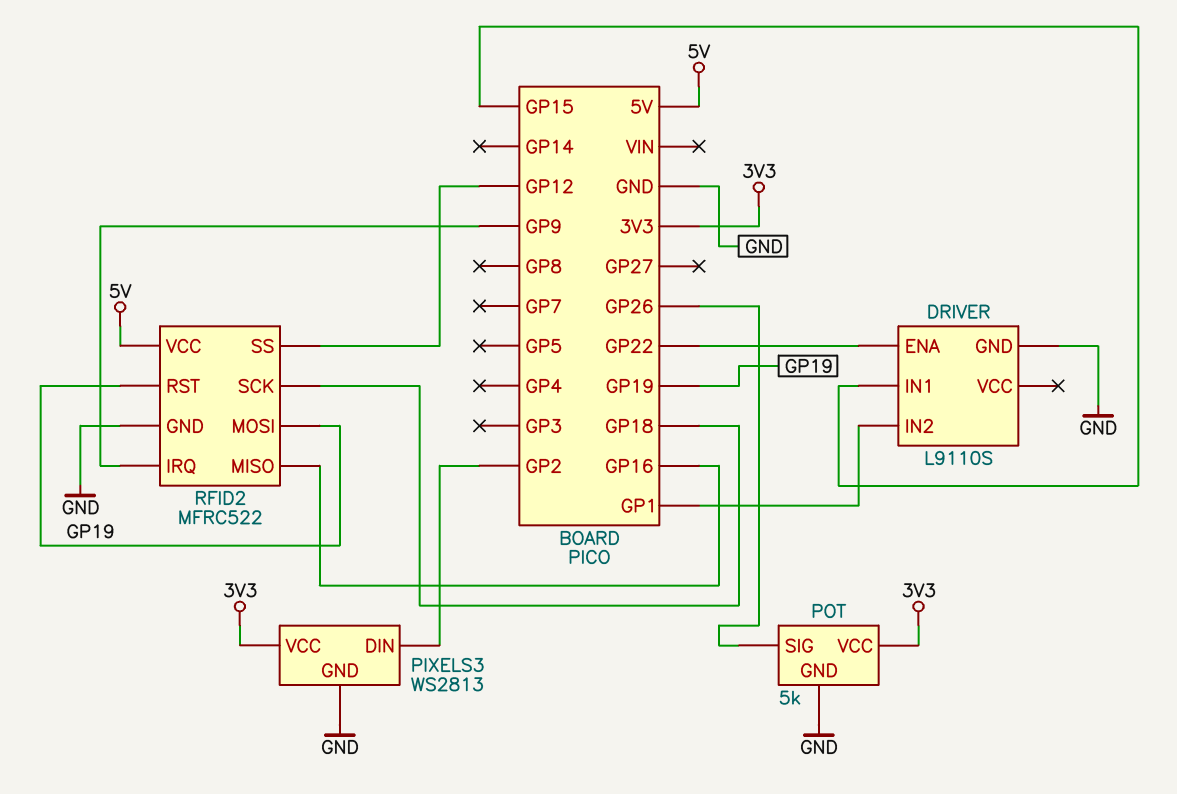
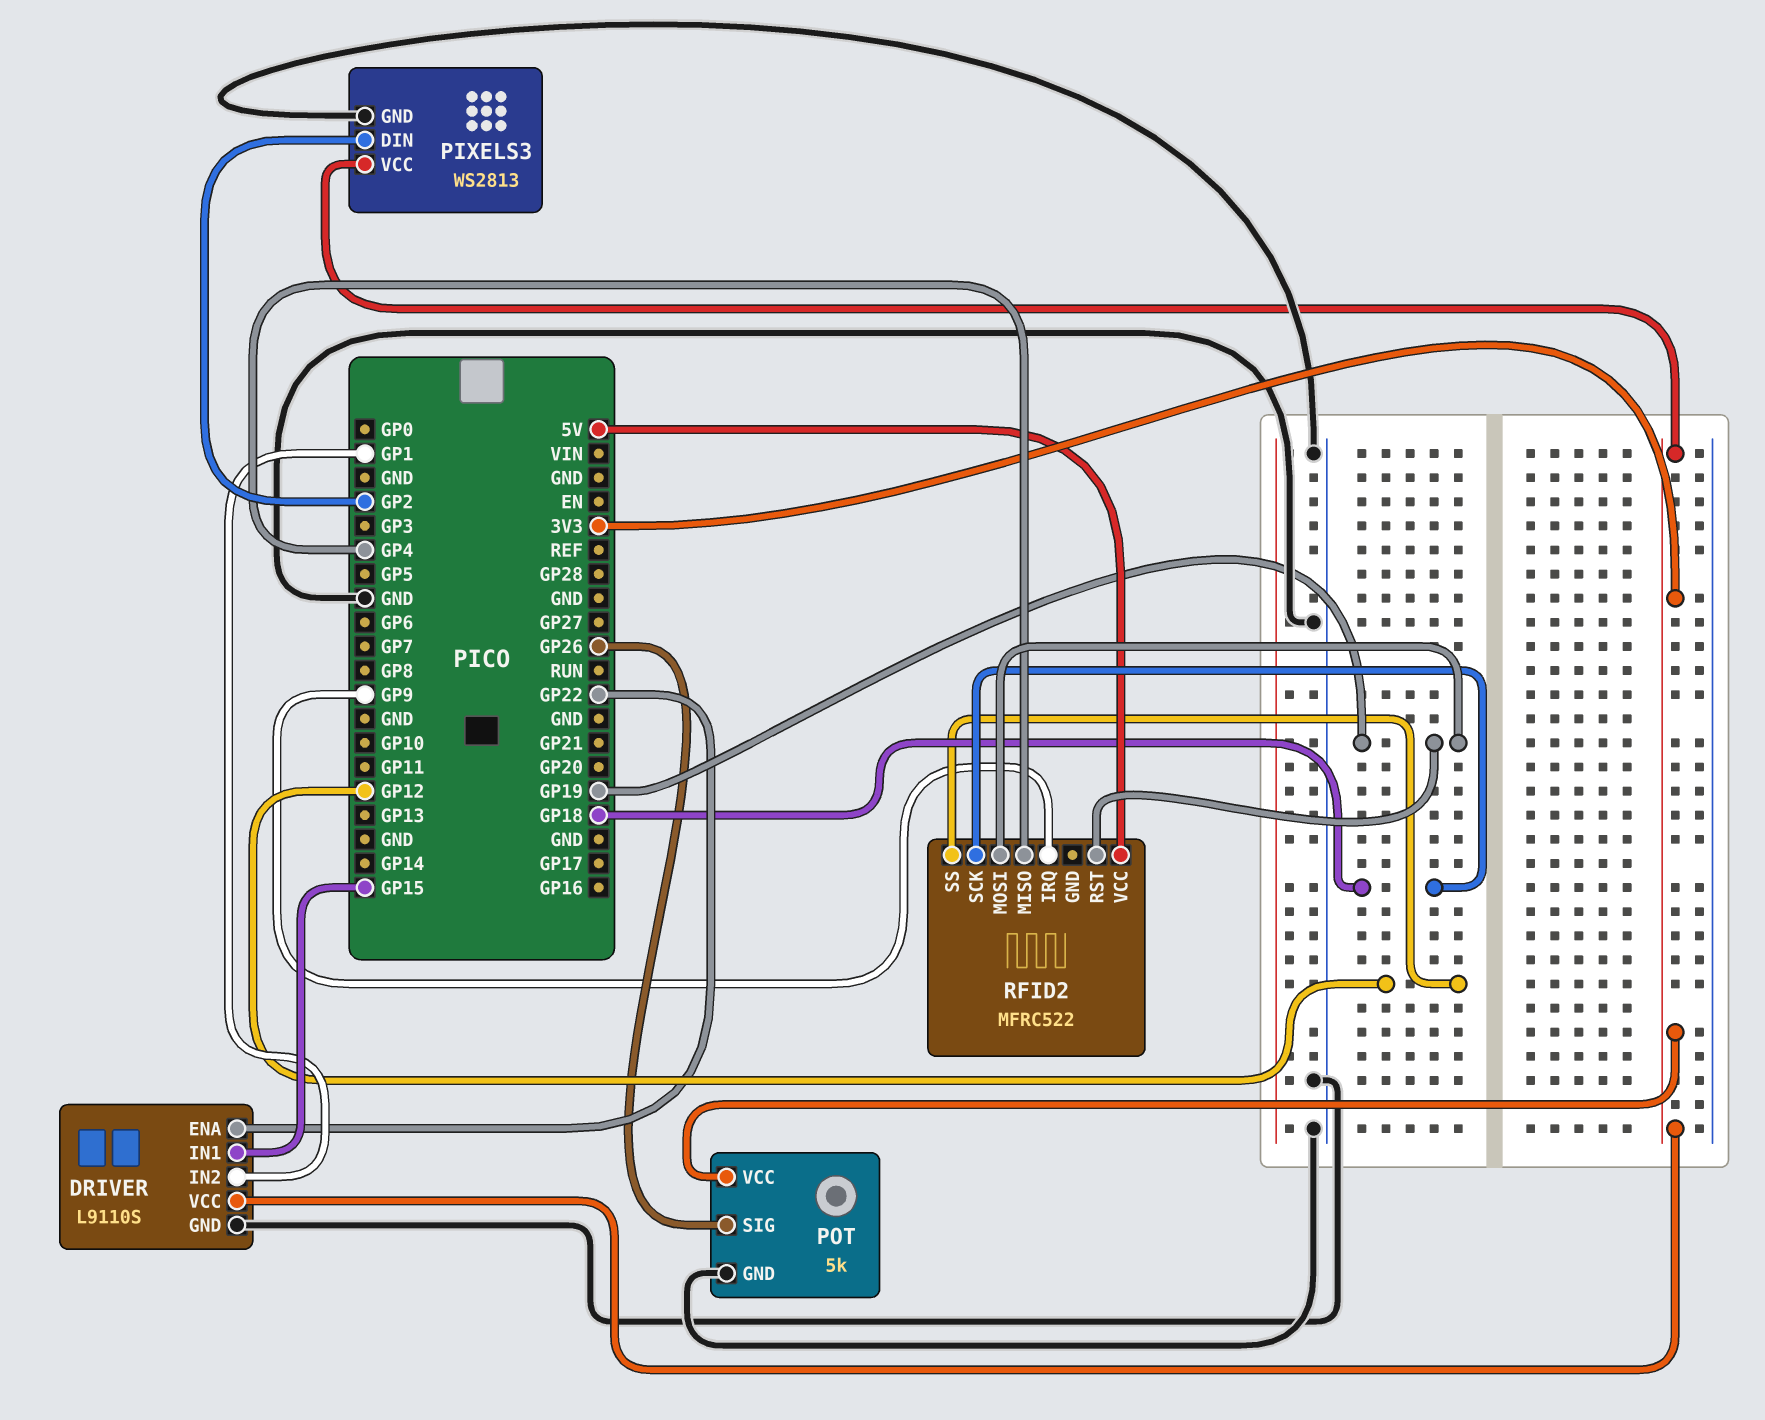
DRIVER pin VCC: none -> 3V3
RFID2 pin GND: GND -> none
RFID2 pin MISO: GP16 -> GP4

